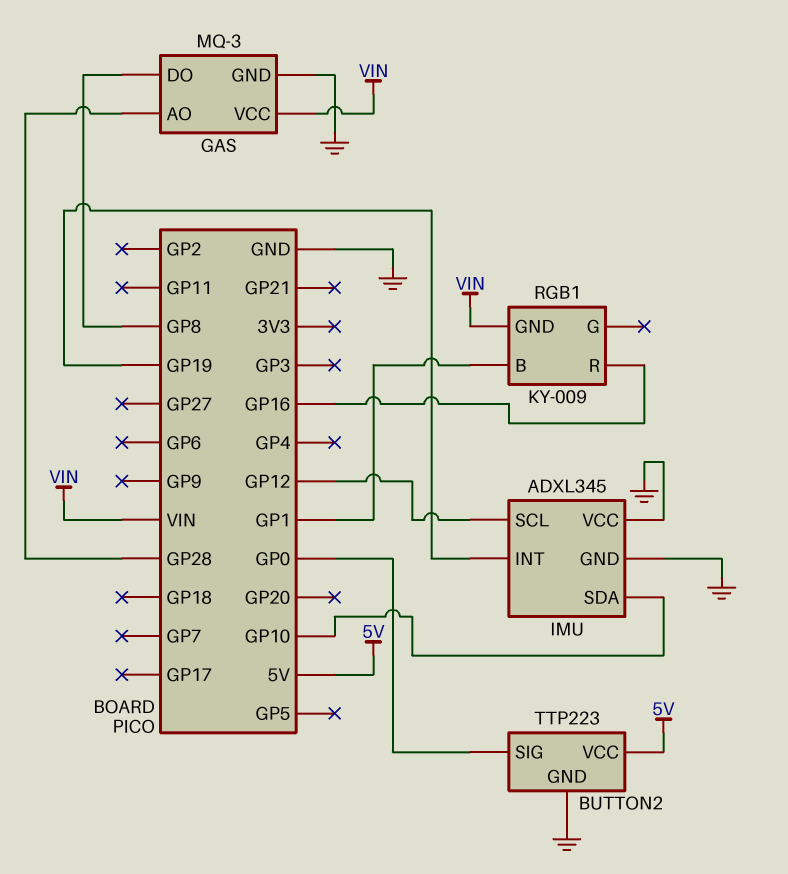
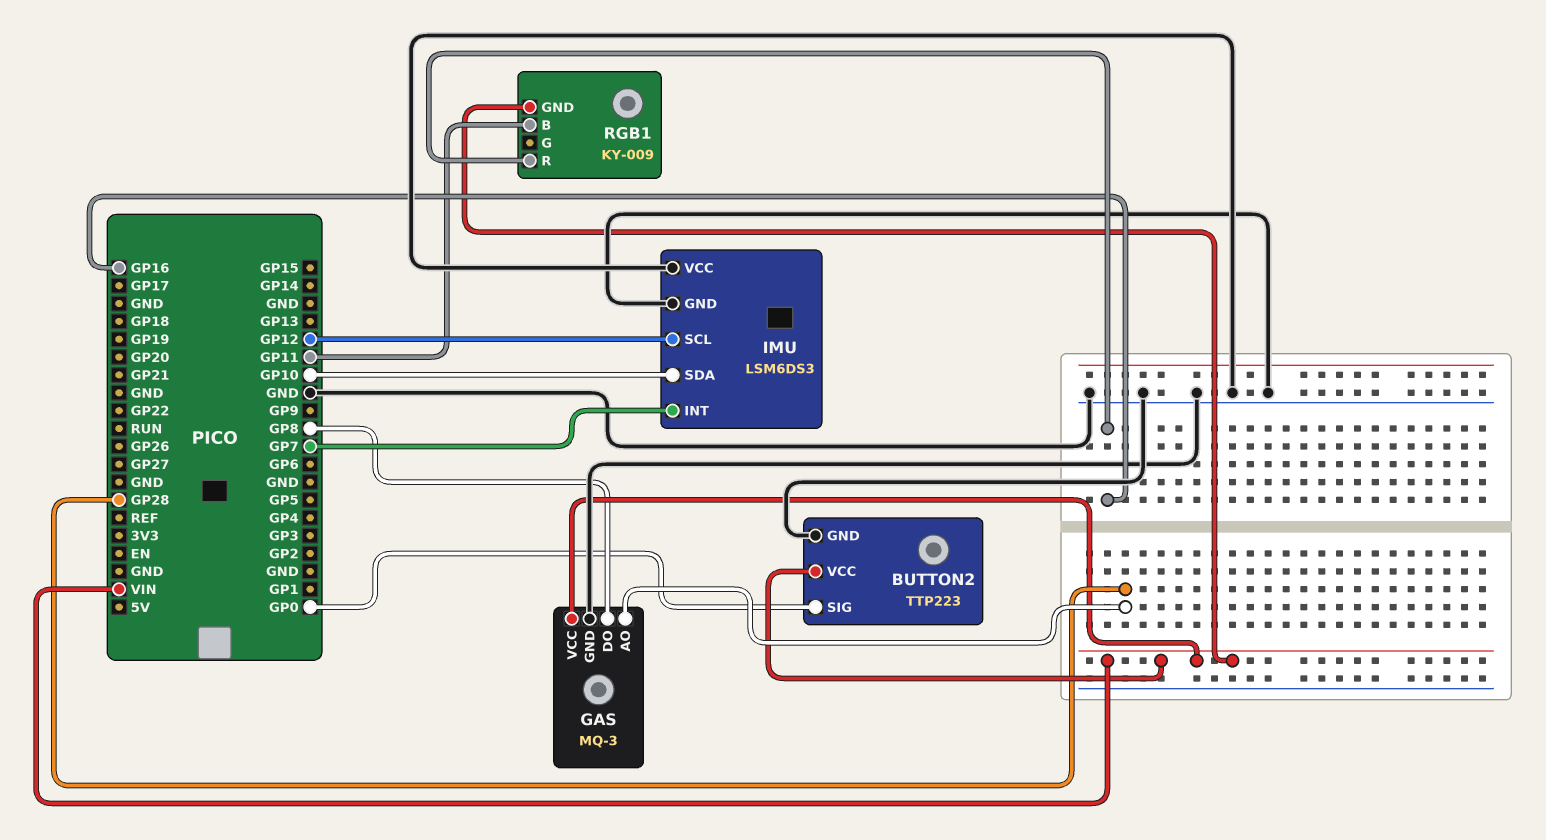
BUTTON2 pin VCC: 5V -> VIN
IMU: ADXL345 -> LSM6DS3
IMU pin INT: GP19 -> GP7
RGB1 pin B: GP1 -> GP11

